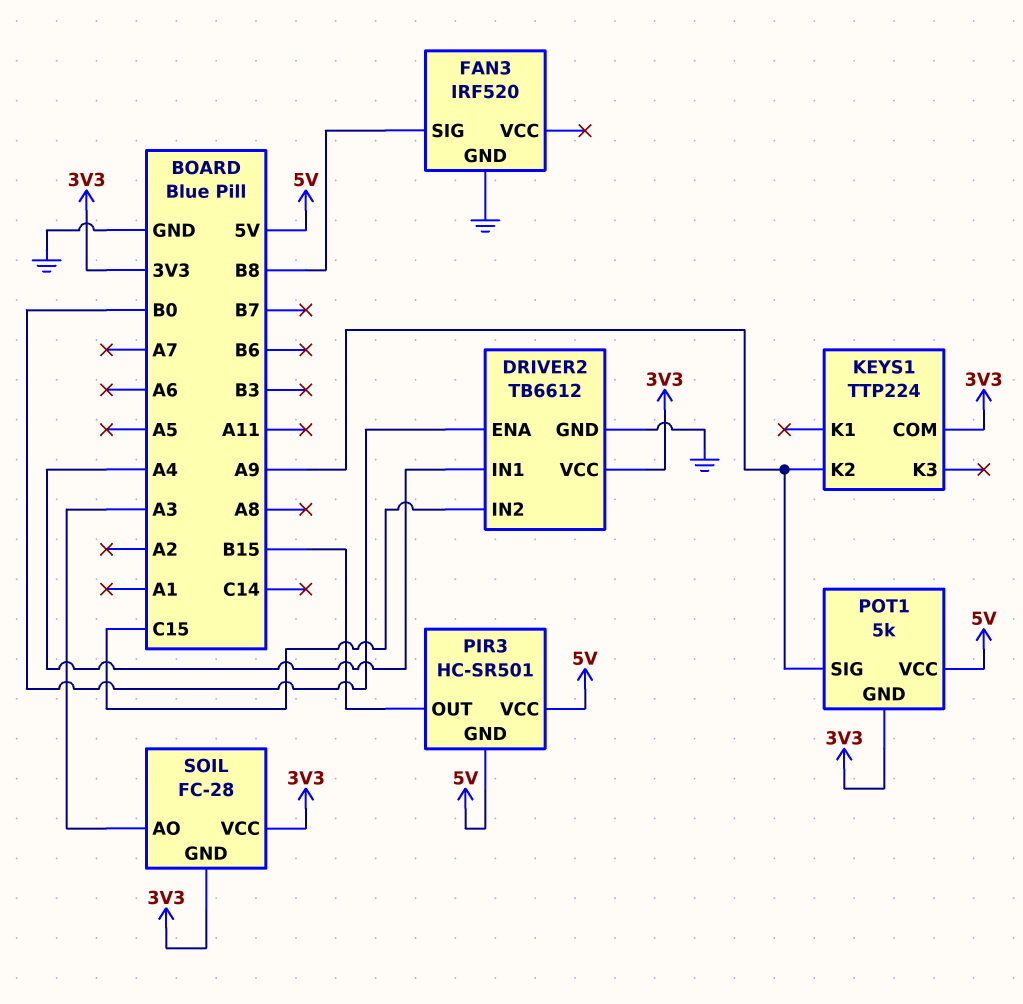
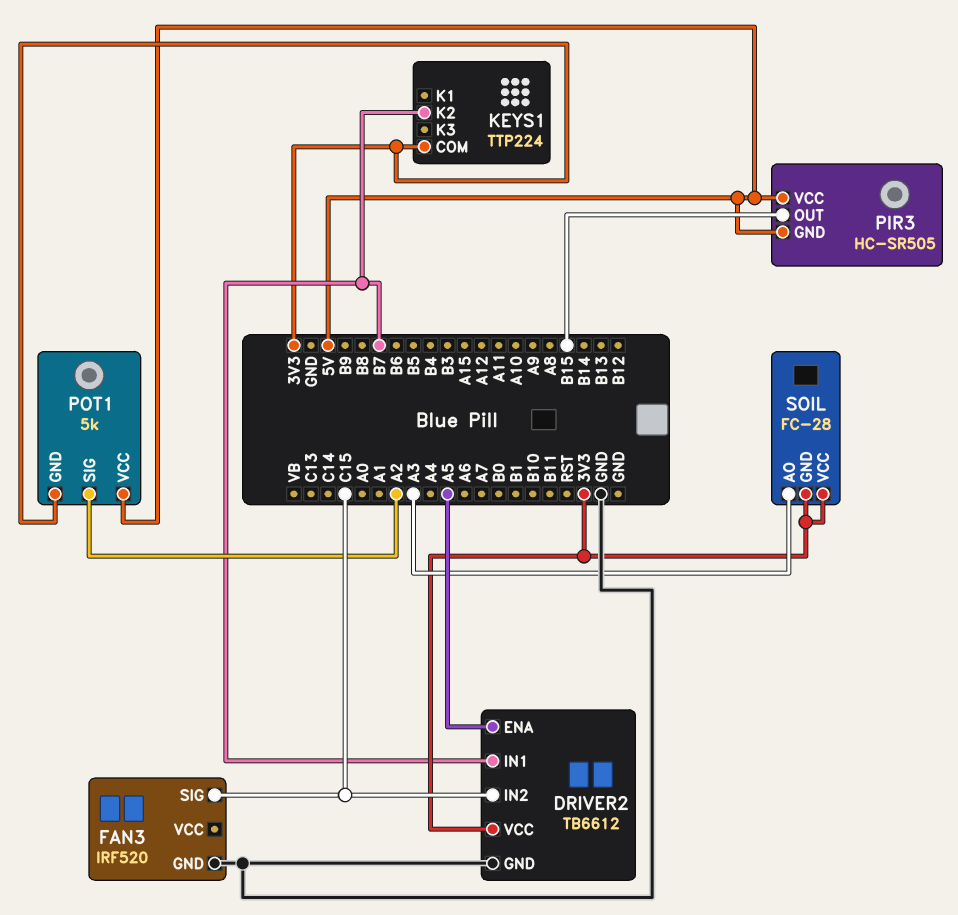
DRIVER2 pin ENA: B0 -> A5
DRIVER2 pin IN1: A4 -> B7
FAN3 pin SIG: B8 -> C15
KEYS1 pin K2: A9 -> B7
PIR3: HC-SR501 -> HC-SR505
POT1 pin SIG: A9 -> A2

